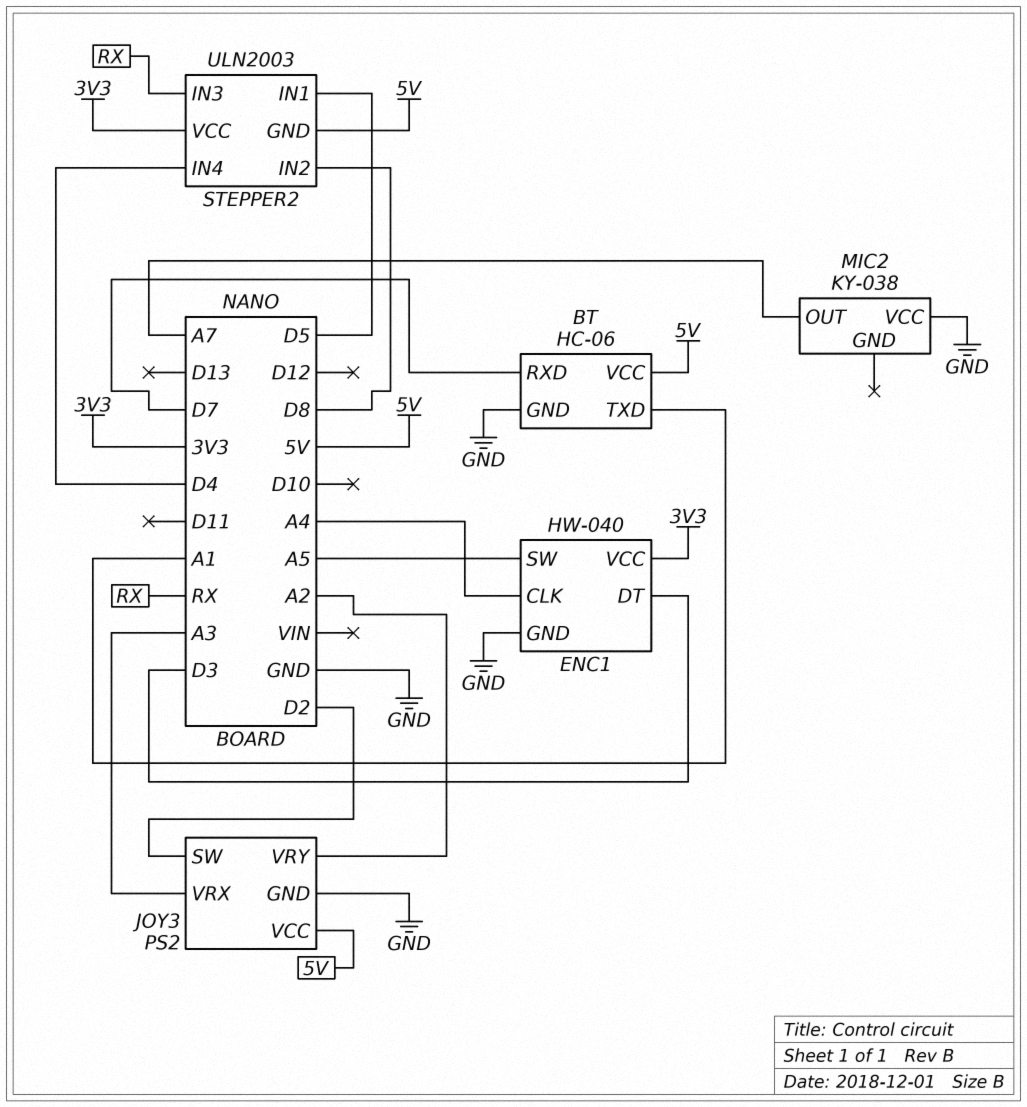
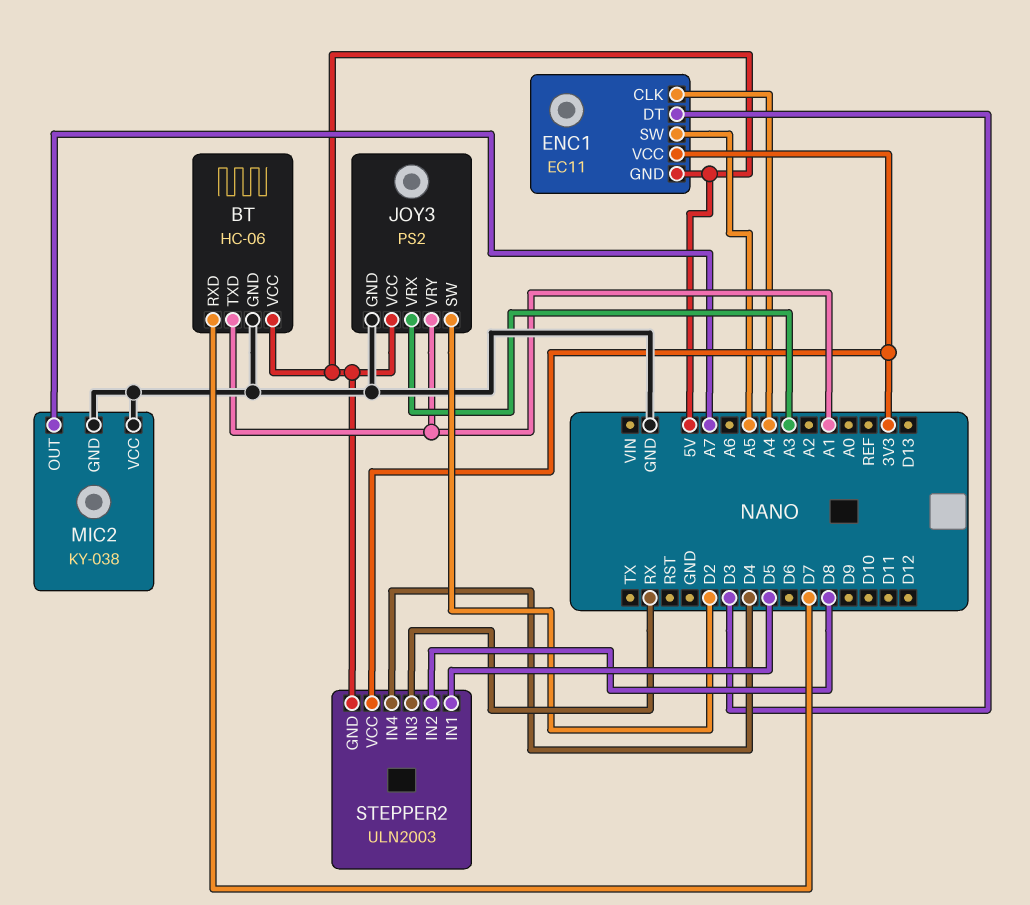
ENC1: HW-040 -> EC11
ENC1 pin GND: GND -> 5V
JOY3 pin VRY: A2 -> A1
MIC2 pin GND: none -> GND

